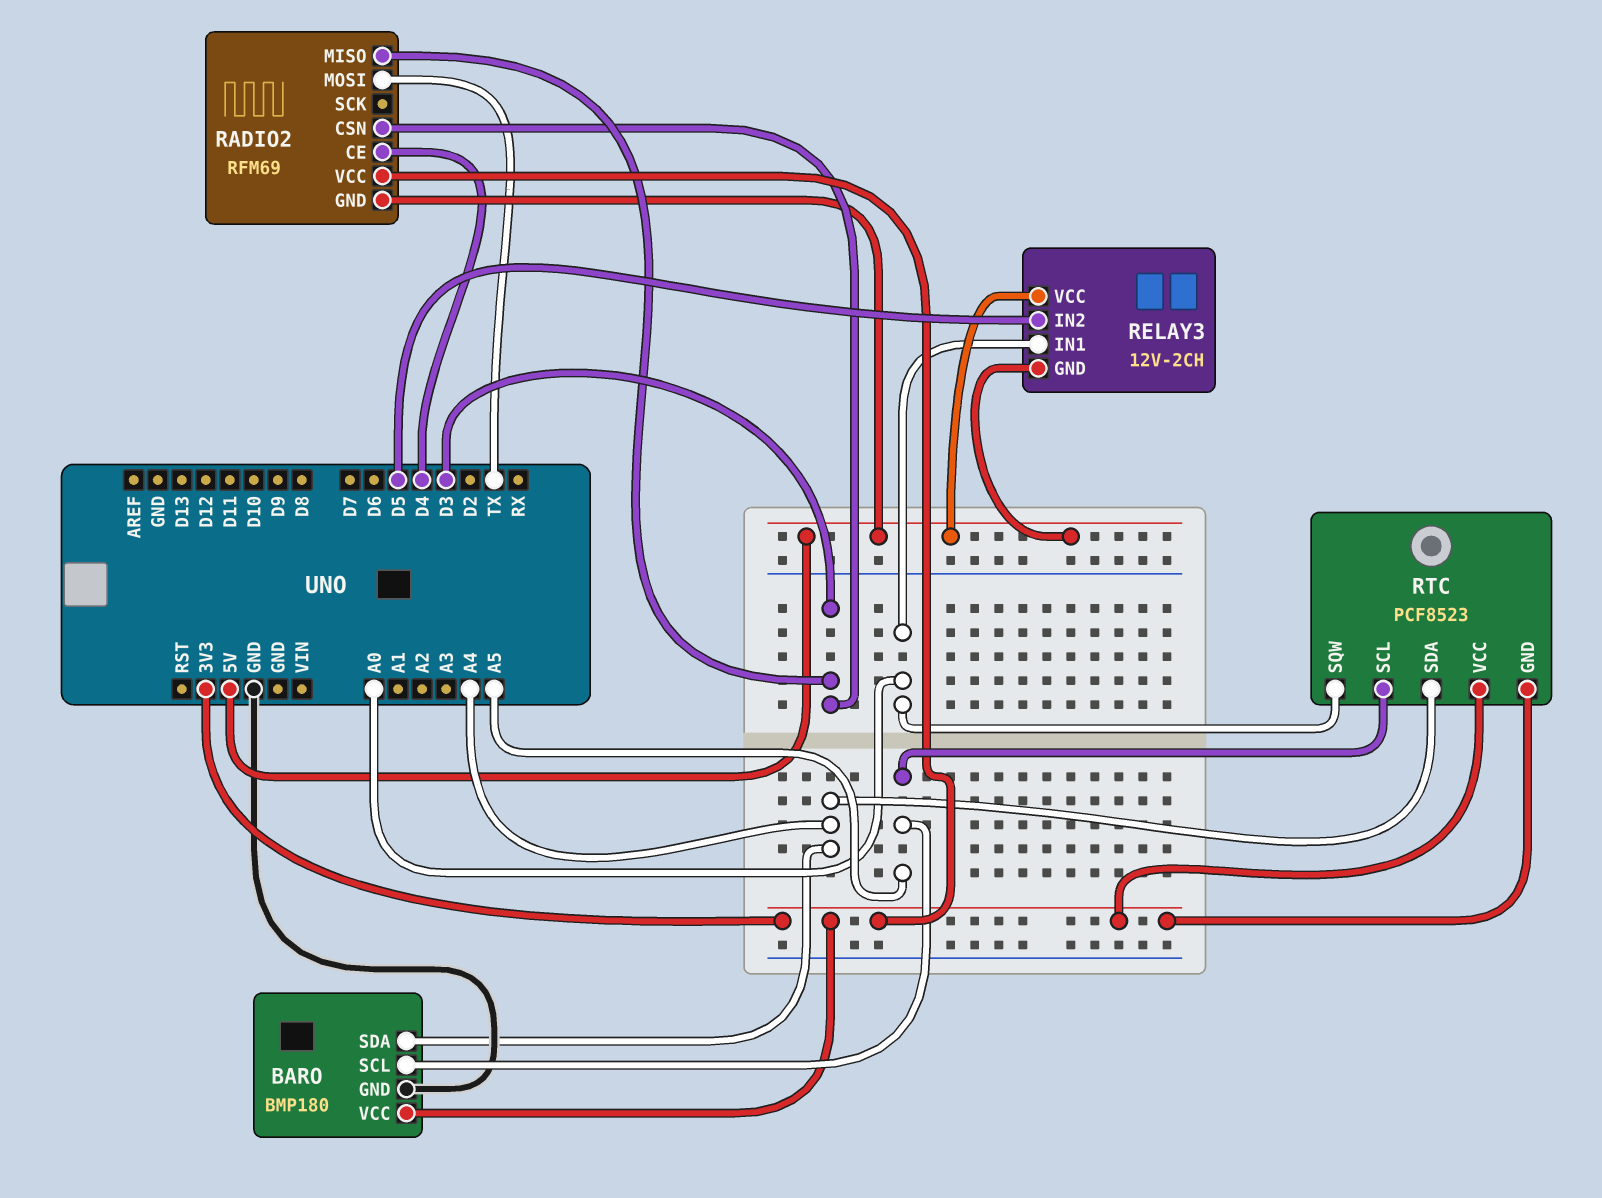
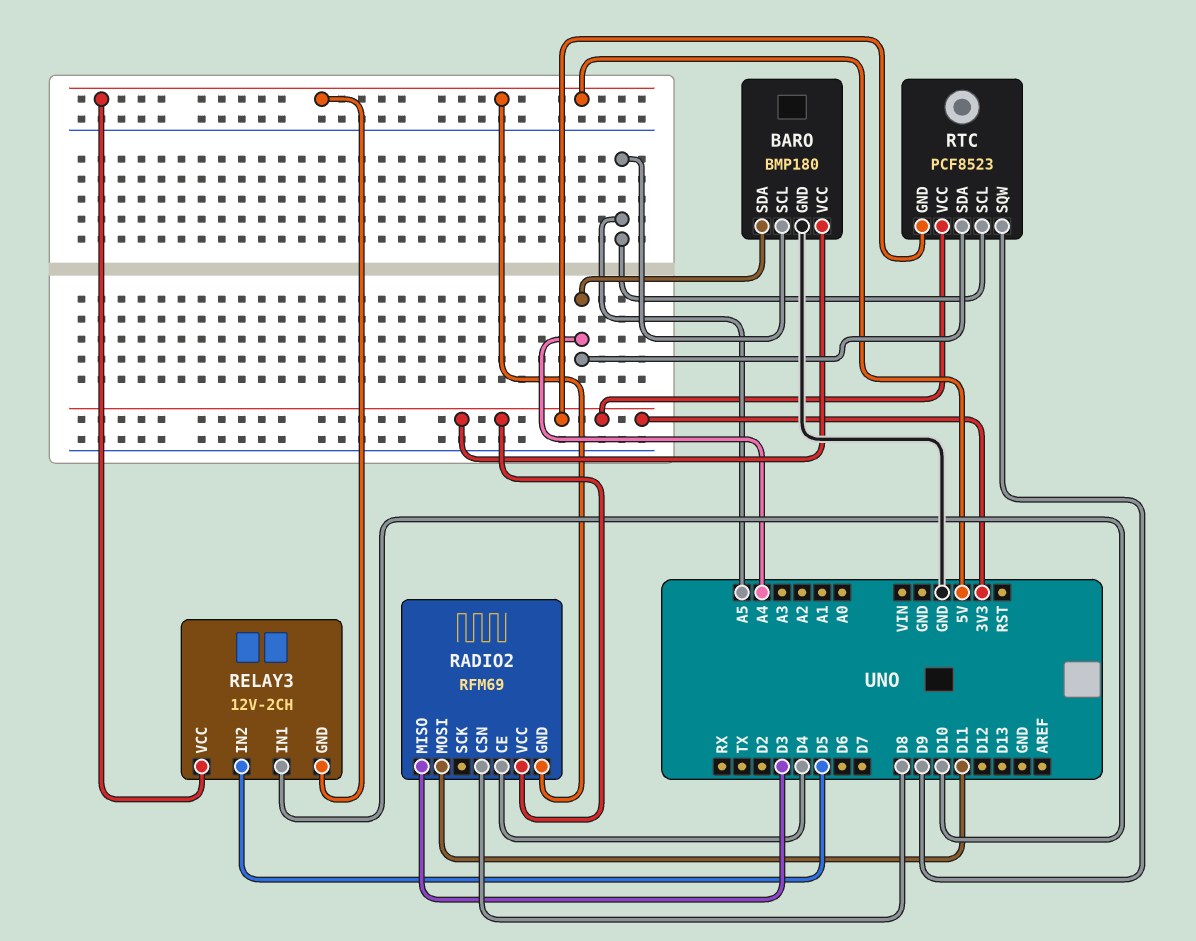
RADIO2 pin CSN: D3 -> D8
RADIO2 pin MOSI: TX -> D11
RELAY3 pin IN1: A0 -> D10
RTC pin SQW: A0 -> D9

